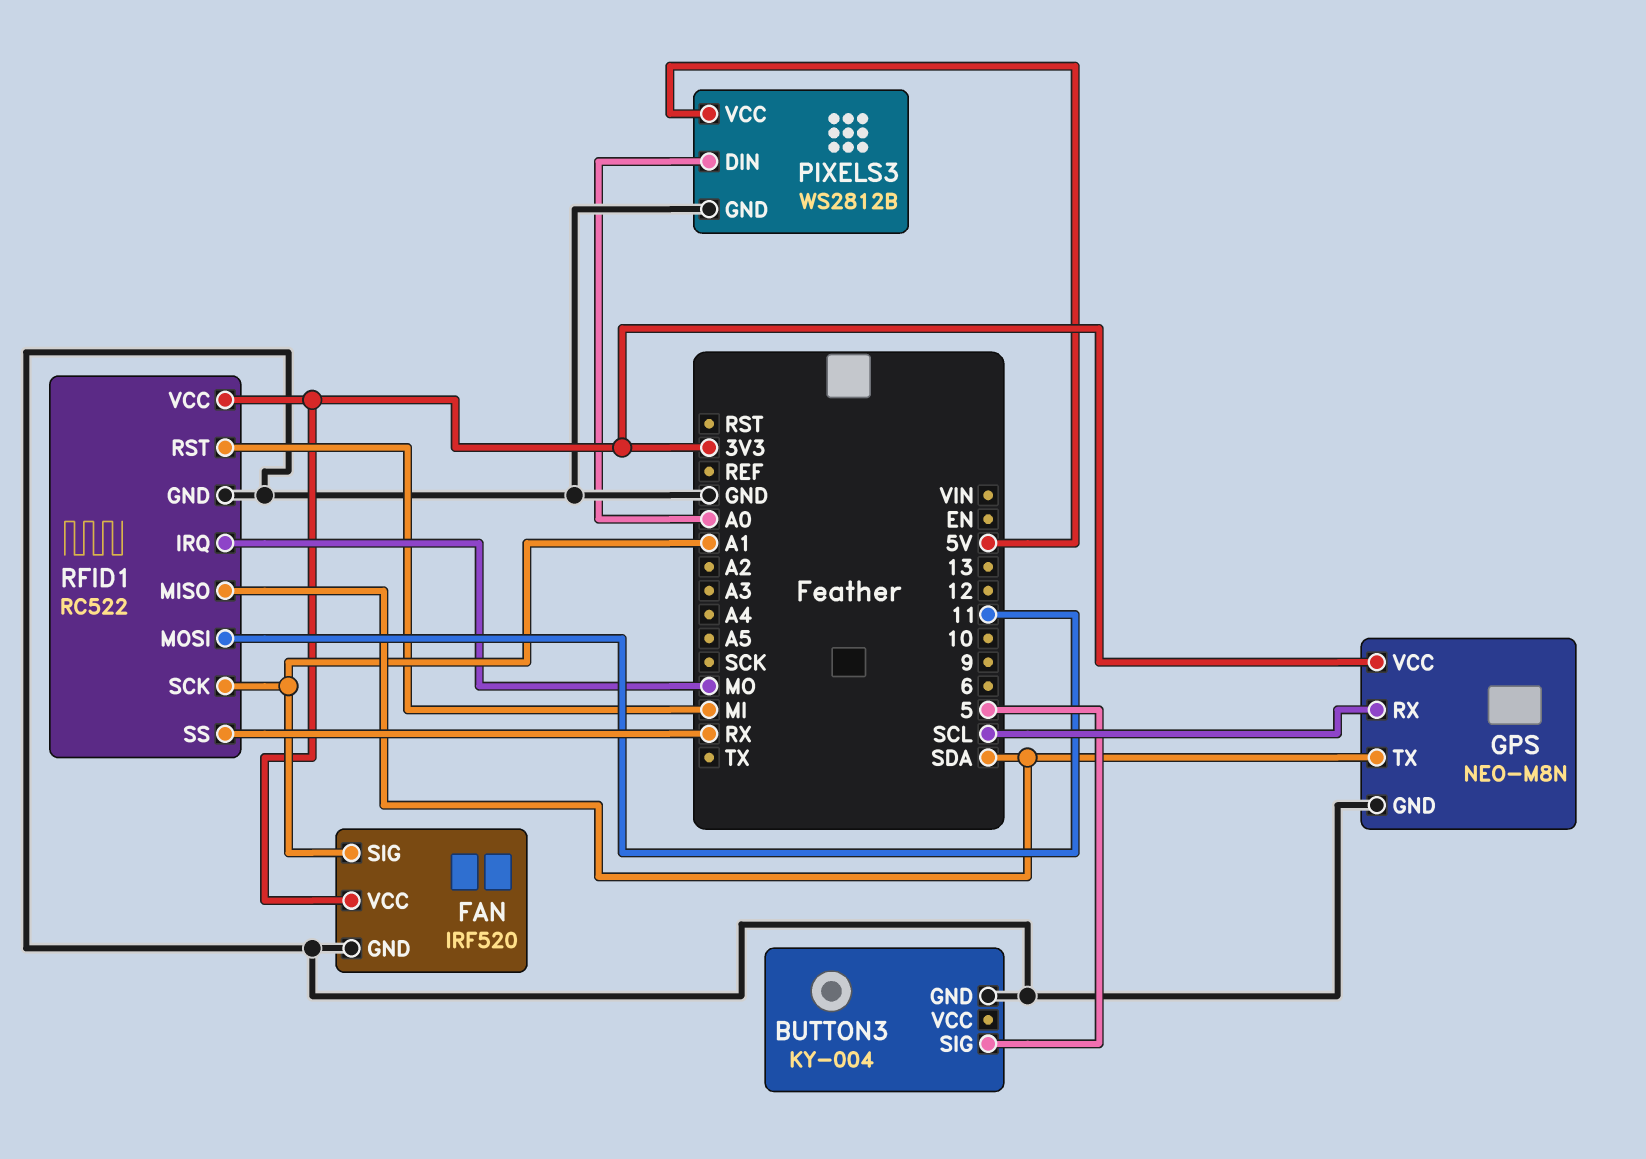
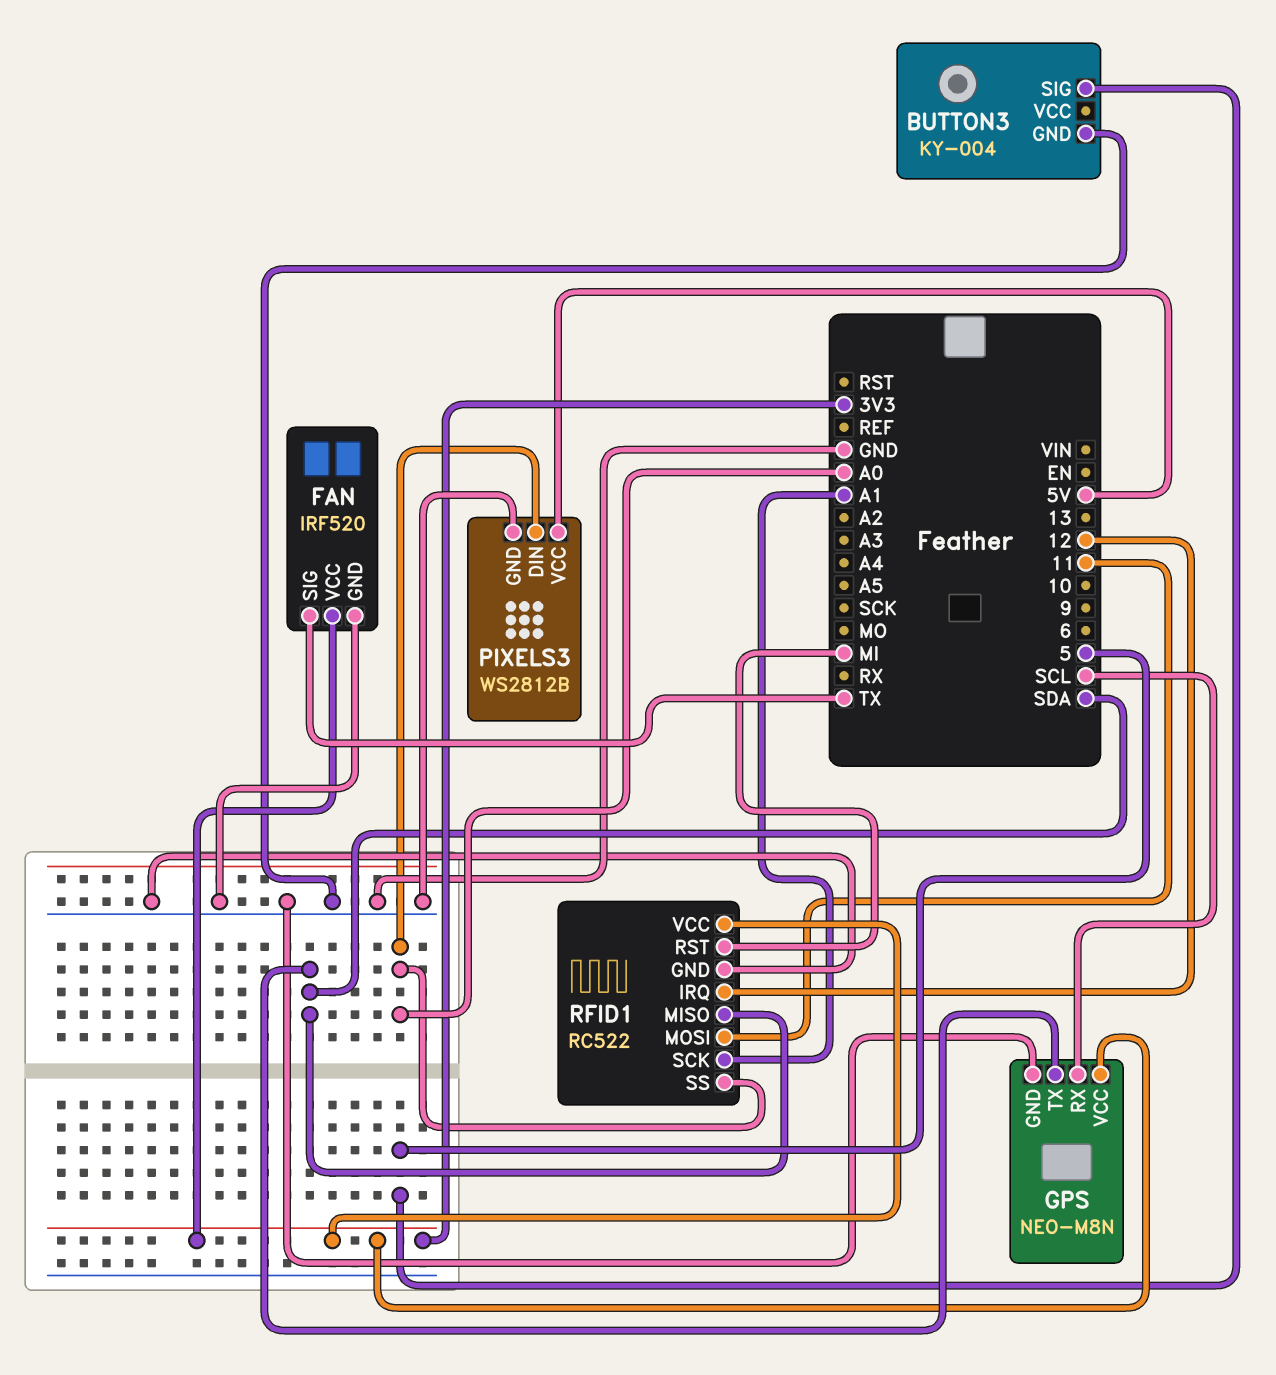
FAN pin SIG: A1 -> TX
RFID1 pin IRQ: MO -> 12
RFID1 pin SS: RX -> A0

